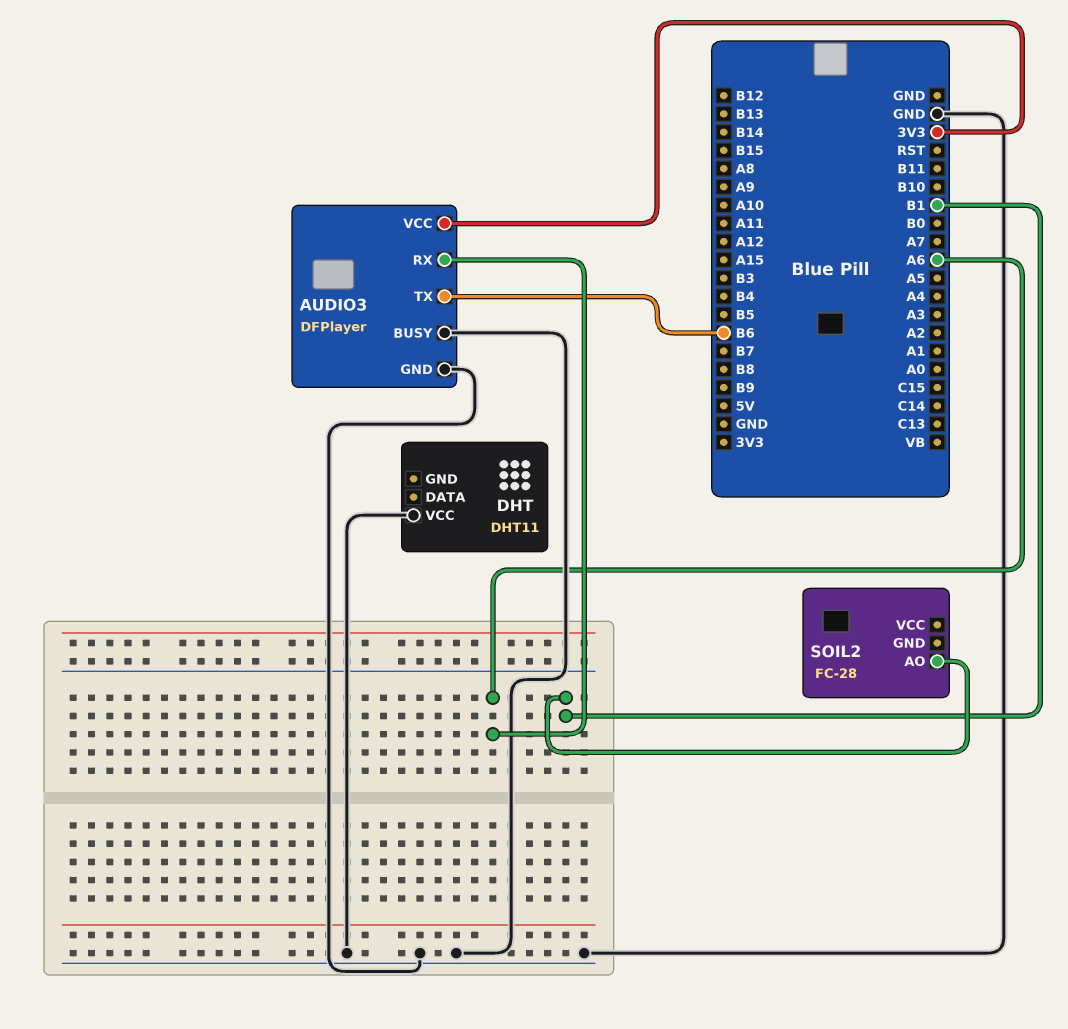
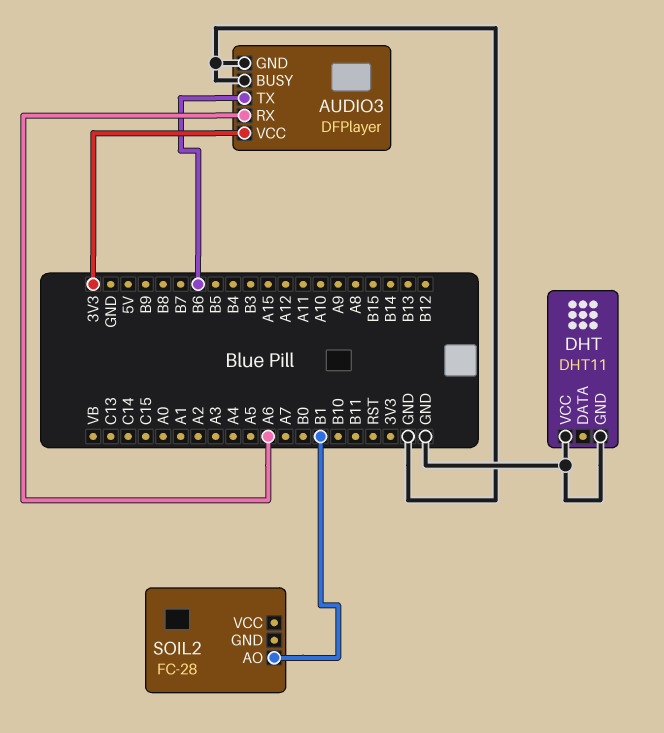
DHT pin GND: none -> GND

